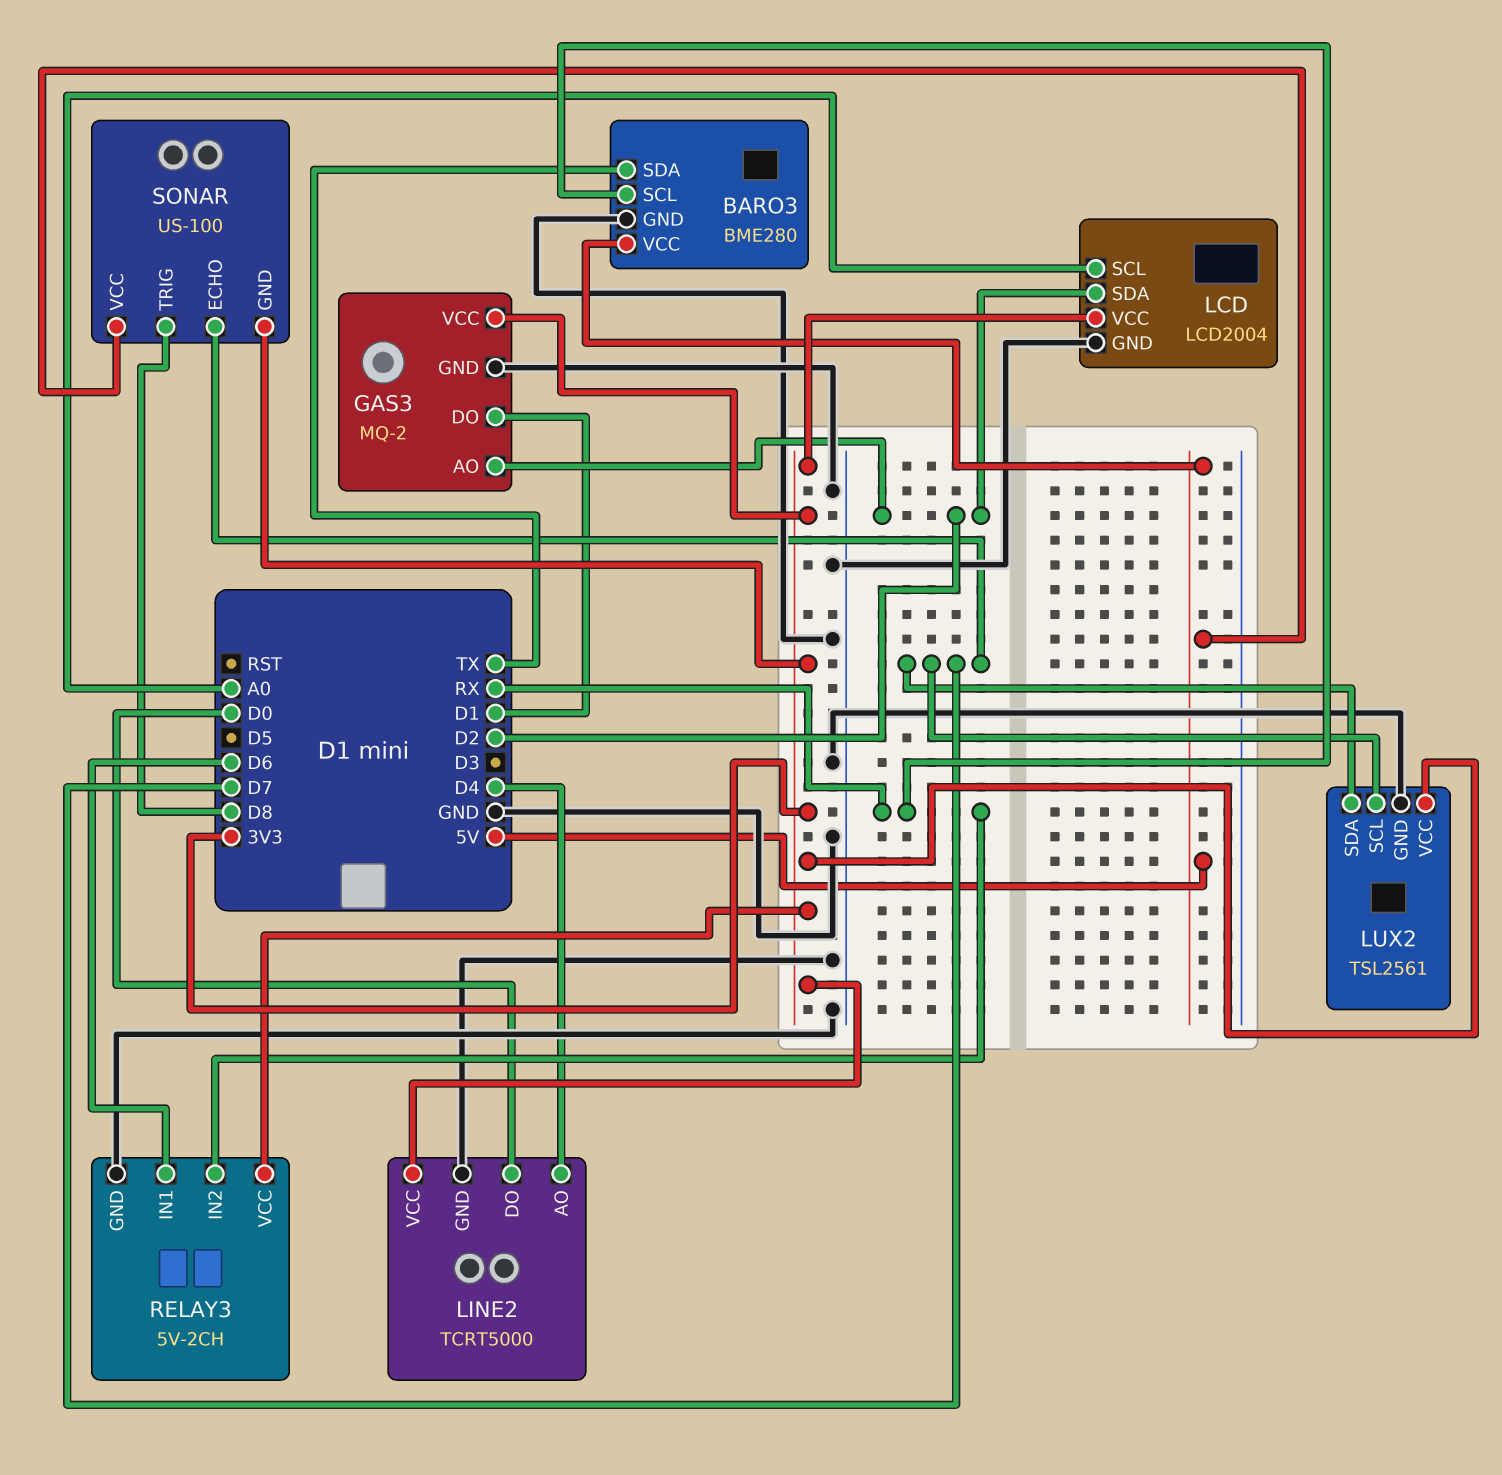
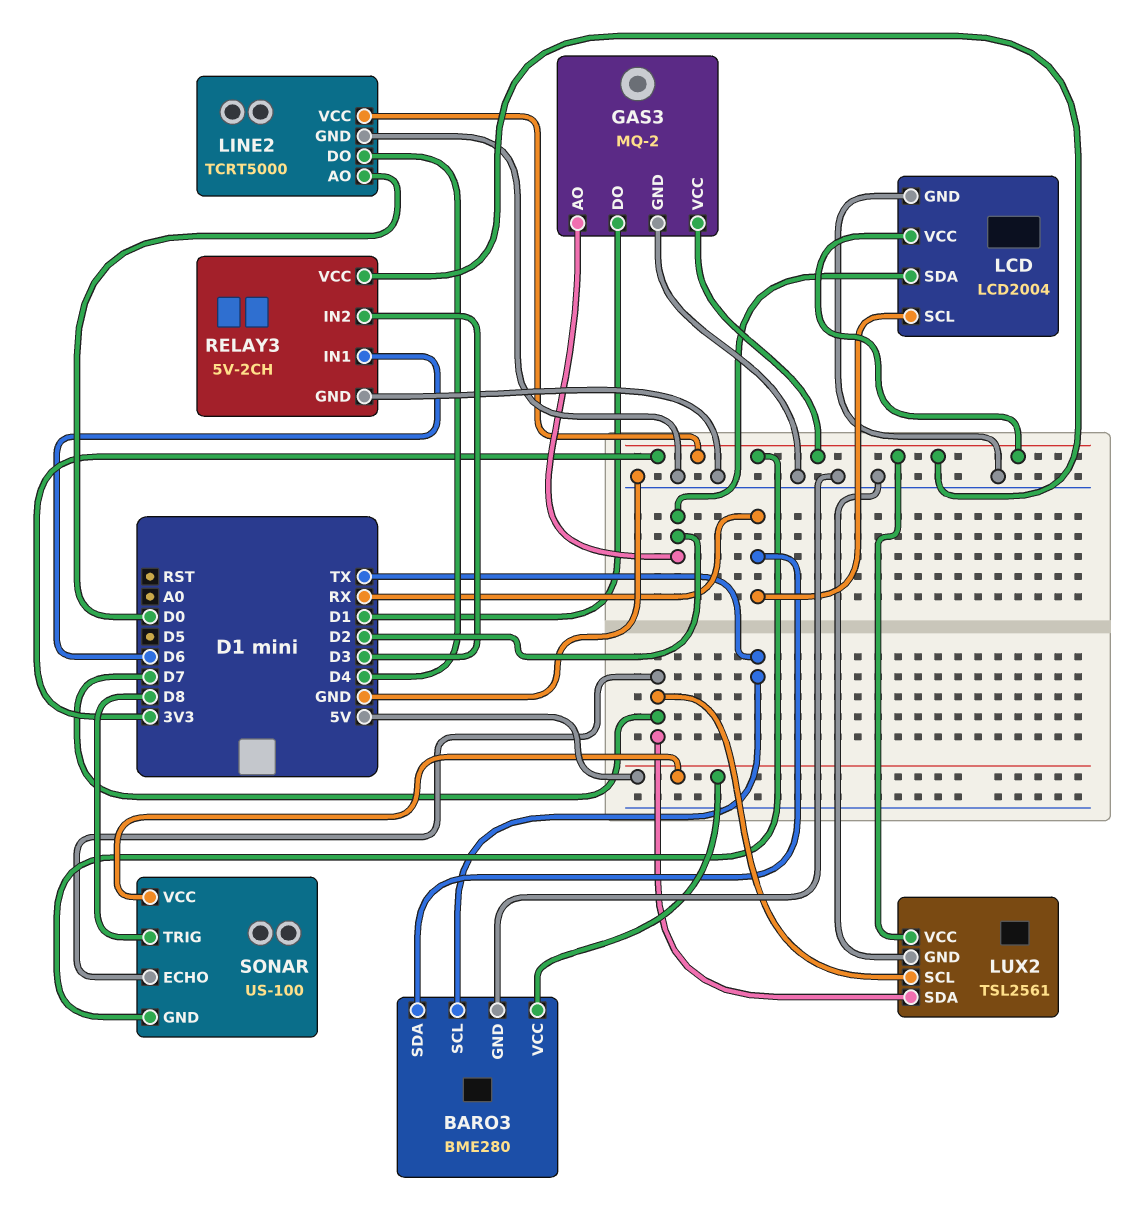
BARO3 pin SCL: RX -> TX
BARO3 pin SDA: TX -> RX
LCD pin SCL: A0 -> RX
LINE2 pin AO: D4 -> D0
LINE2 pin DO: D0 -> D4
RELAY3 pin IN2: RX -> D3

